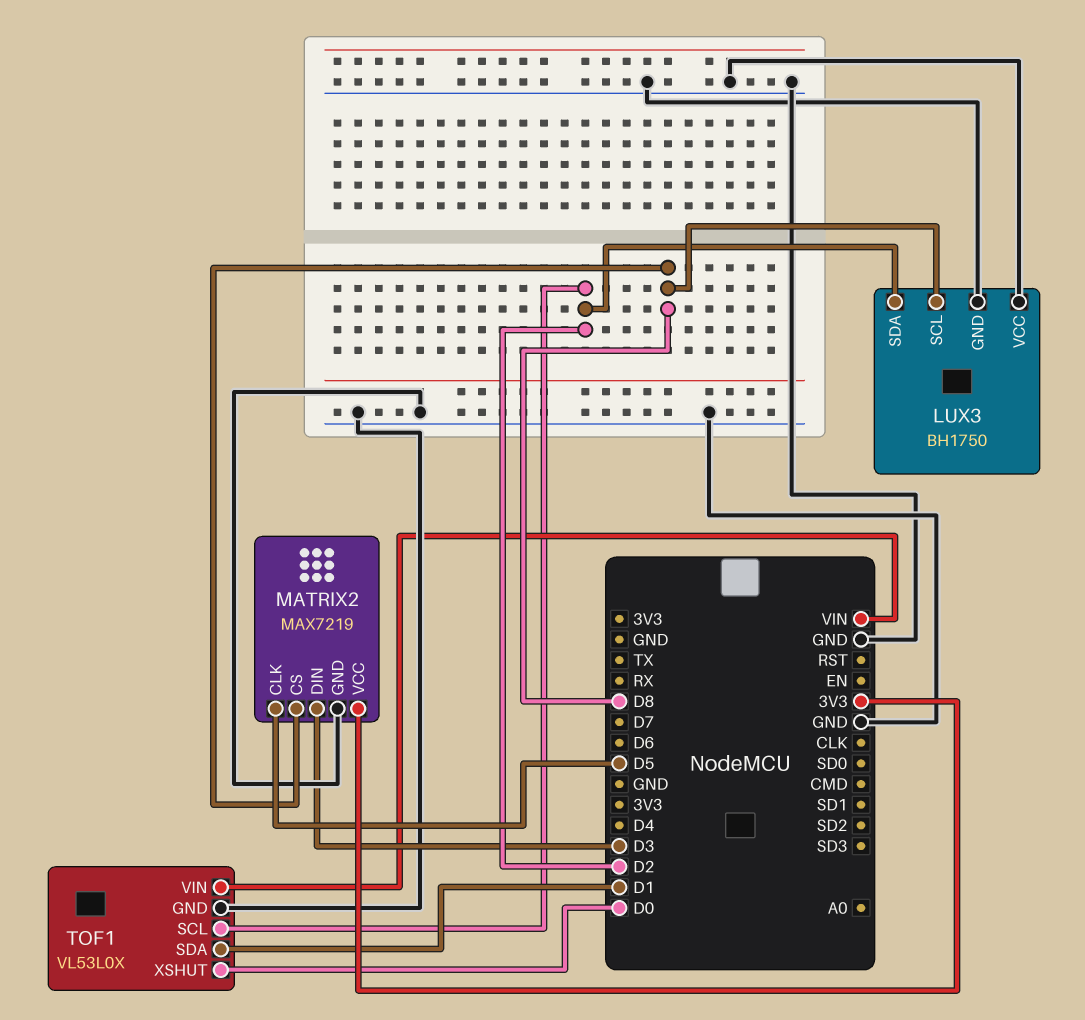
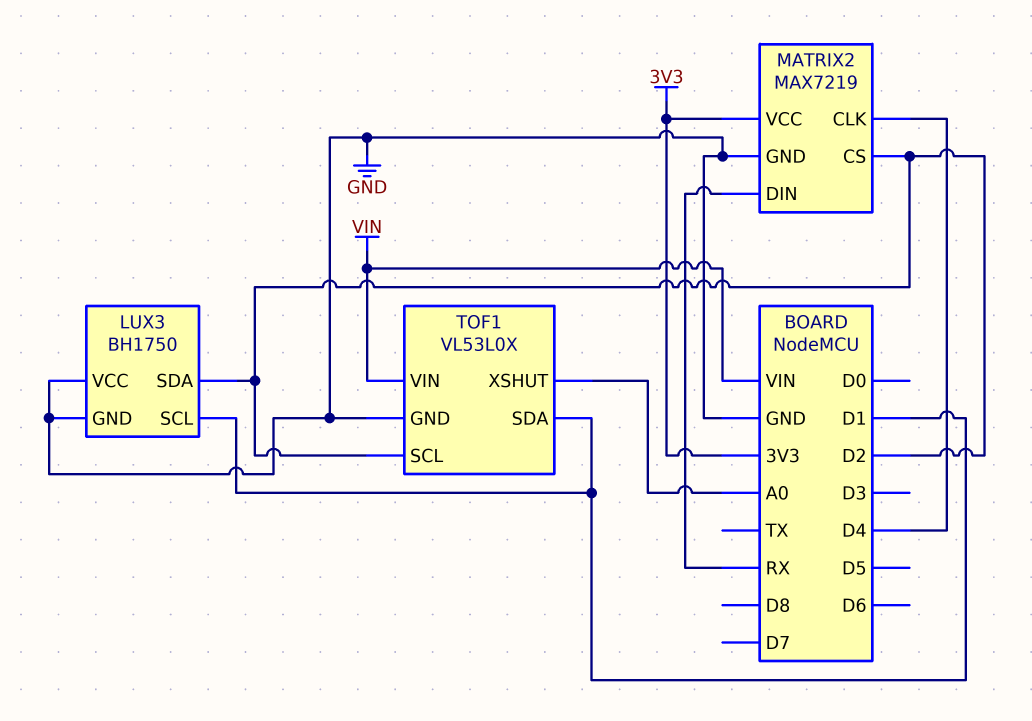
LUX3 pin SCL: D8 -> D1
MATRIX2 pin CLK: D5 -> D4
MATRIX2 pin CS: D8 -> D2
MATRIX2 pin DIN: D3 -> RX
TOF1 pin XSHUT: D0 -> A0

